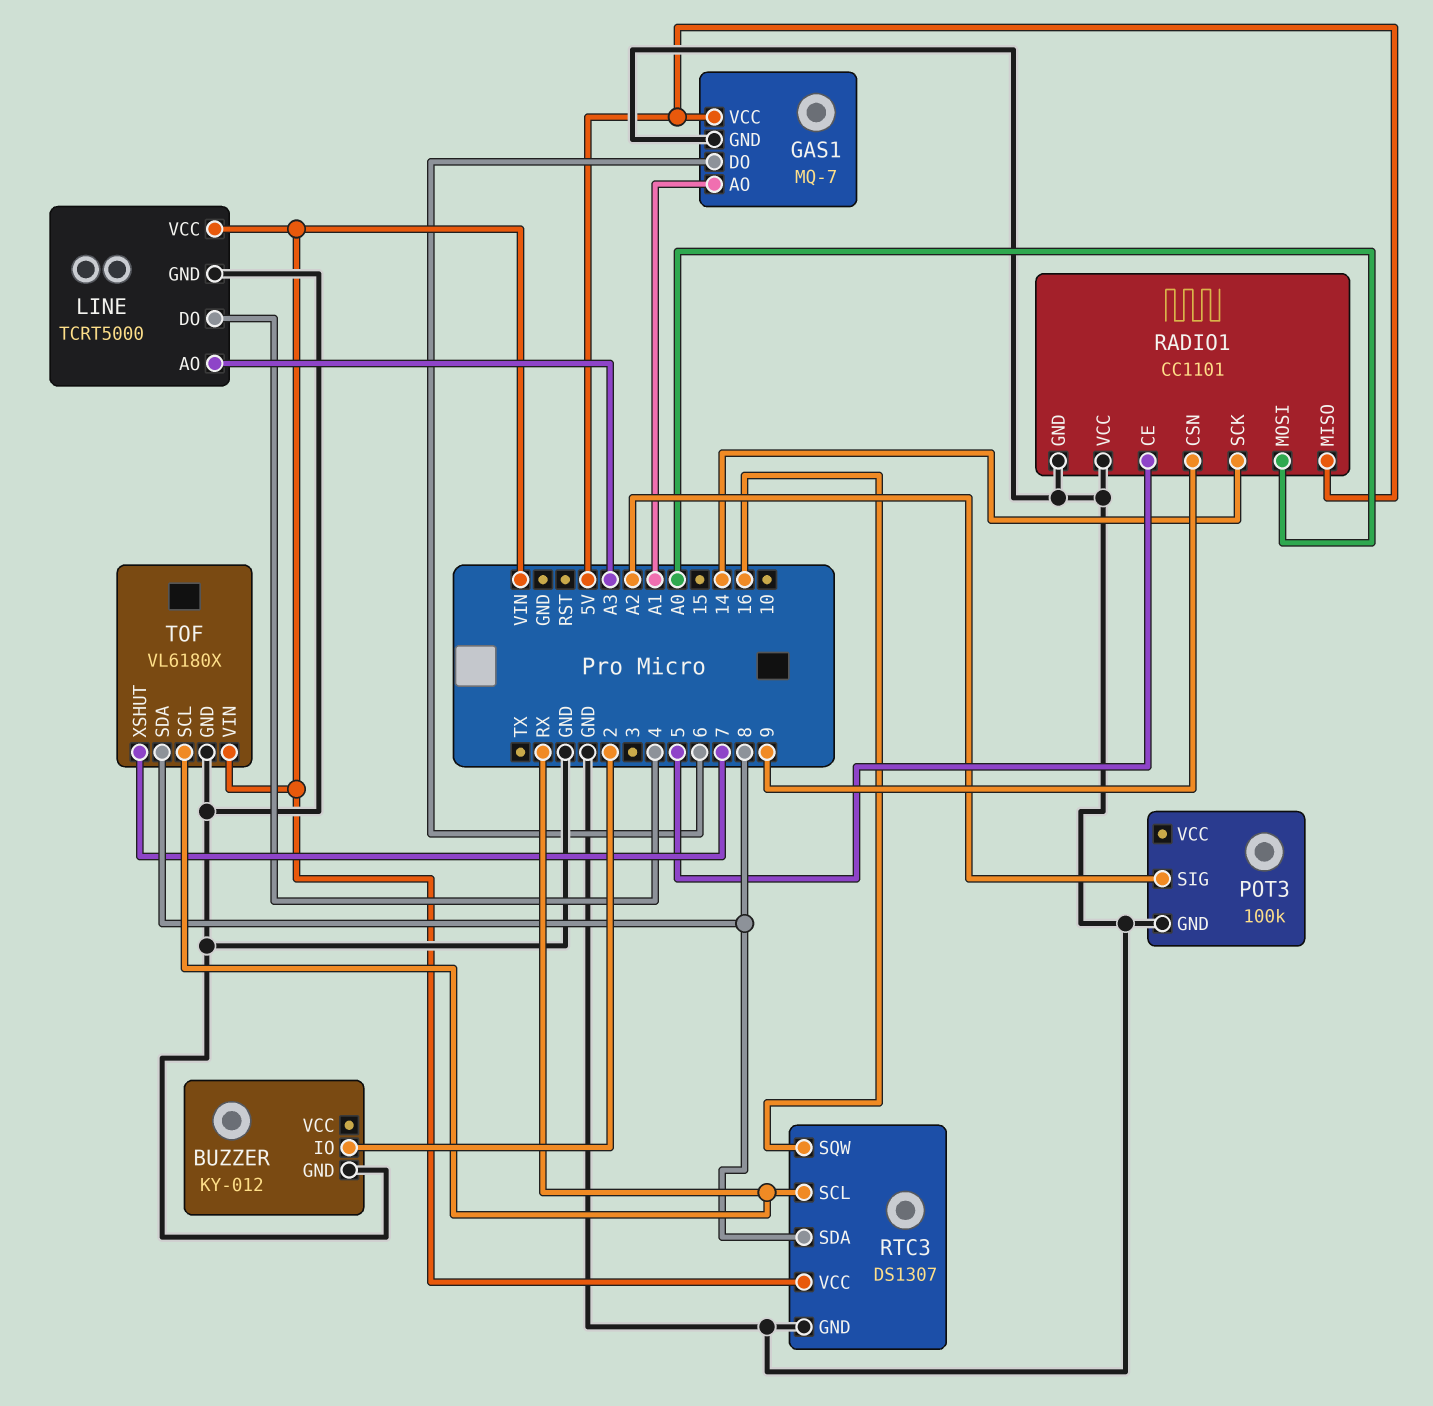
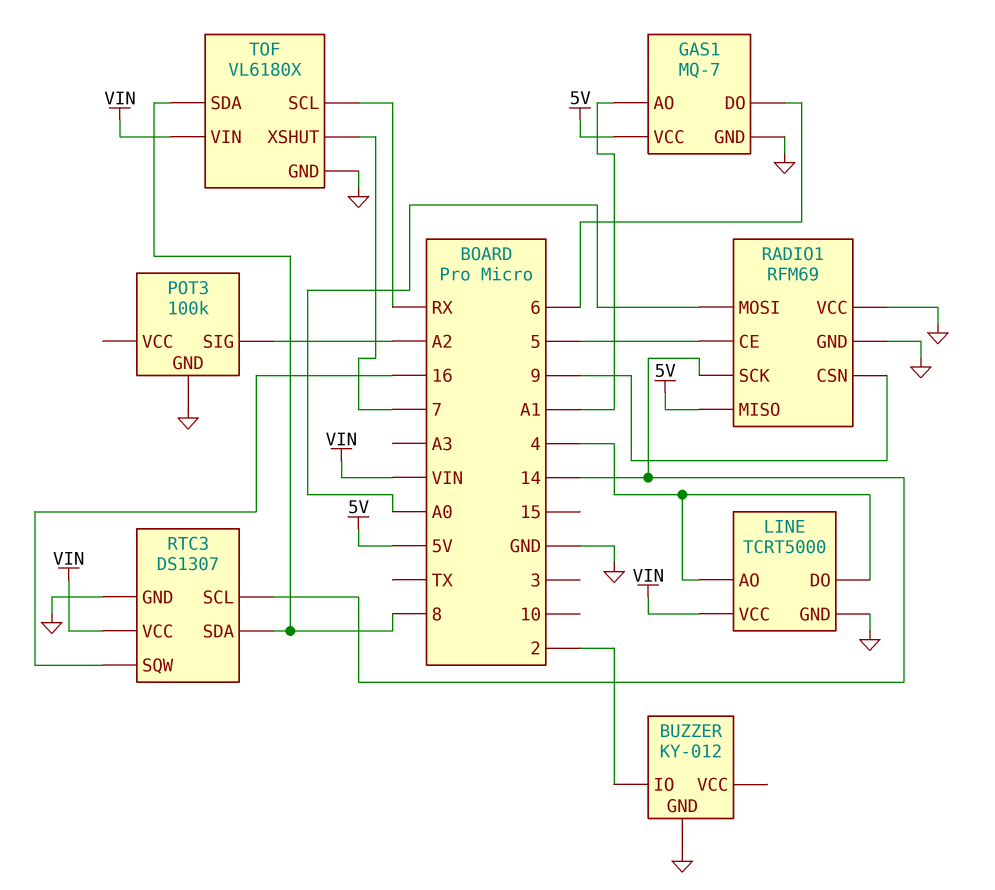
LINE pin AO: A3 -> 4
RADIO1: CC1101 -> RFM69
RTC3 pin SCL: RX -> 14

